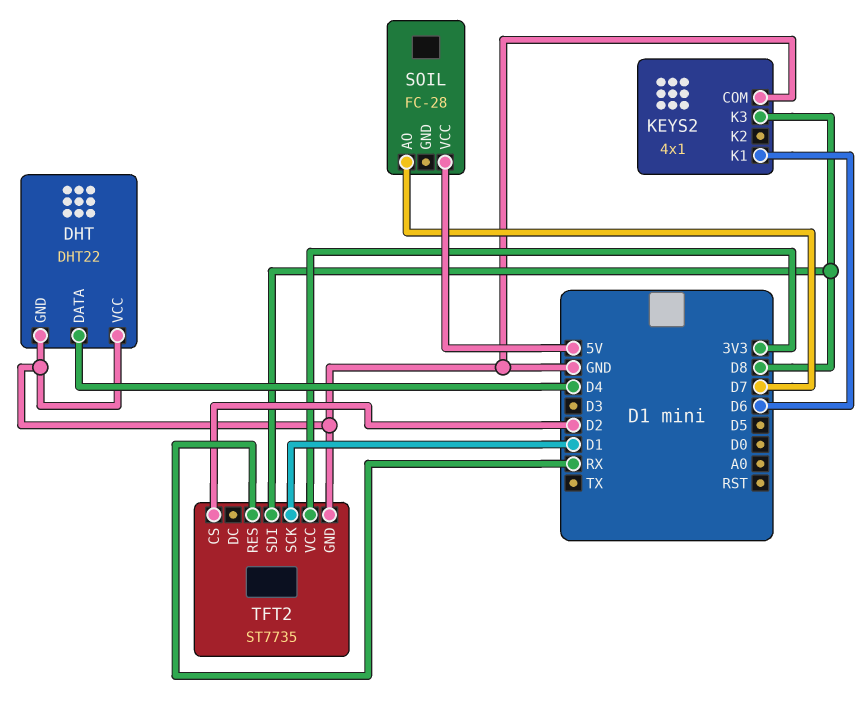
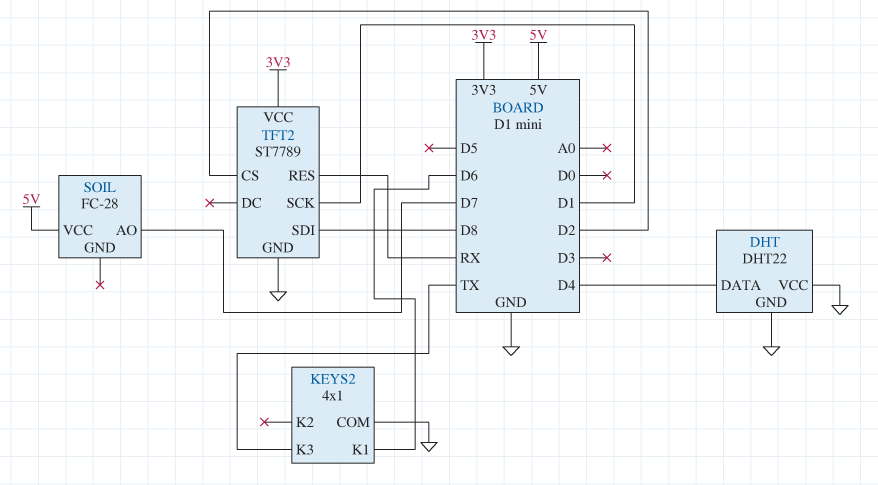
KEYS2 pin K3: D8 -> TX
TFT2: ST7735 -> ST7789

